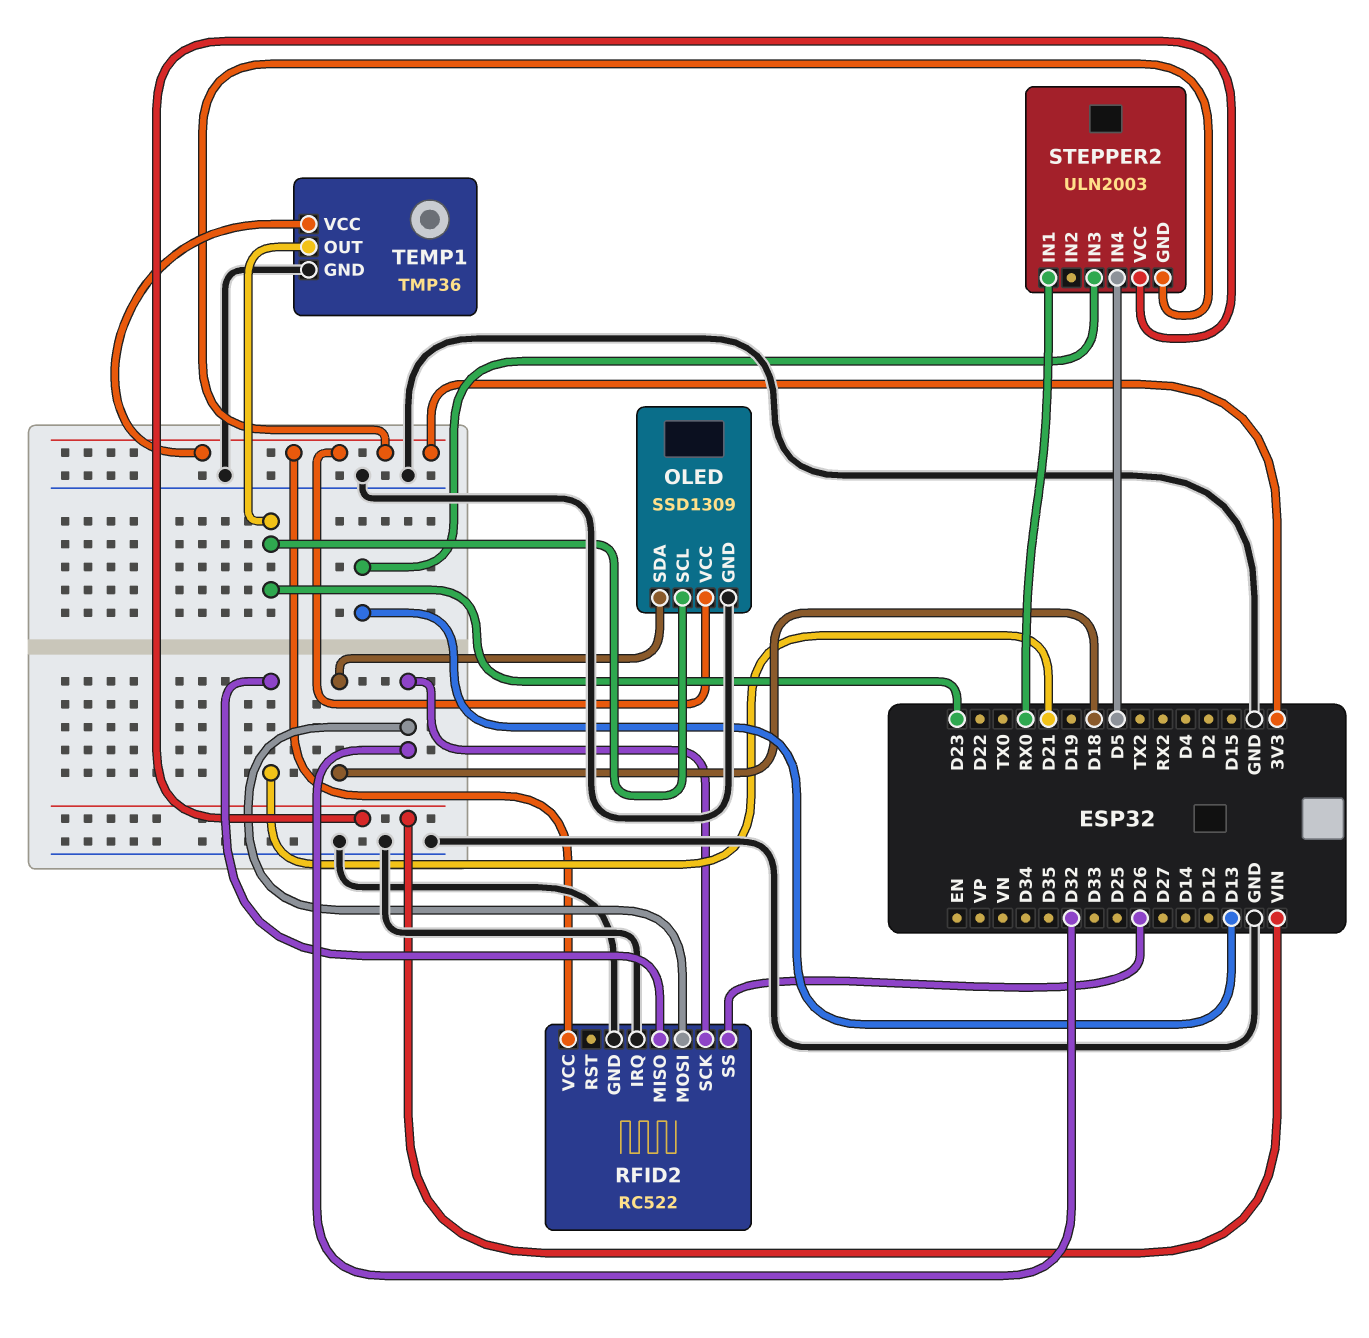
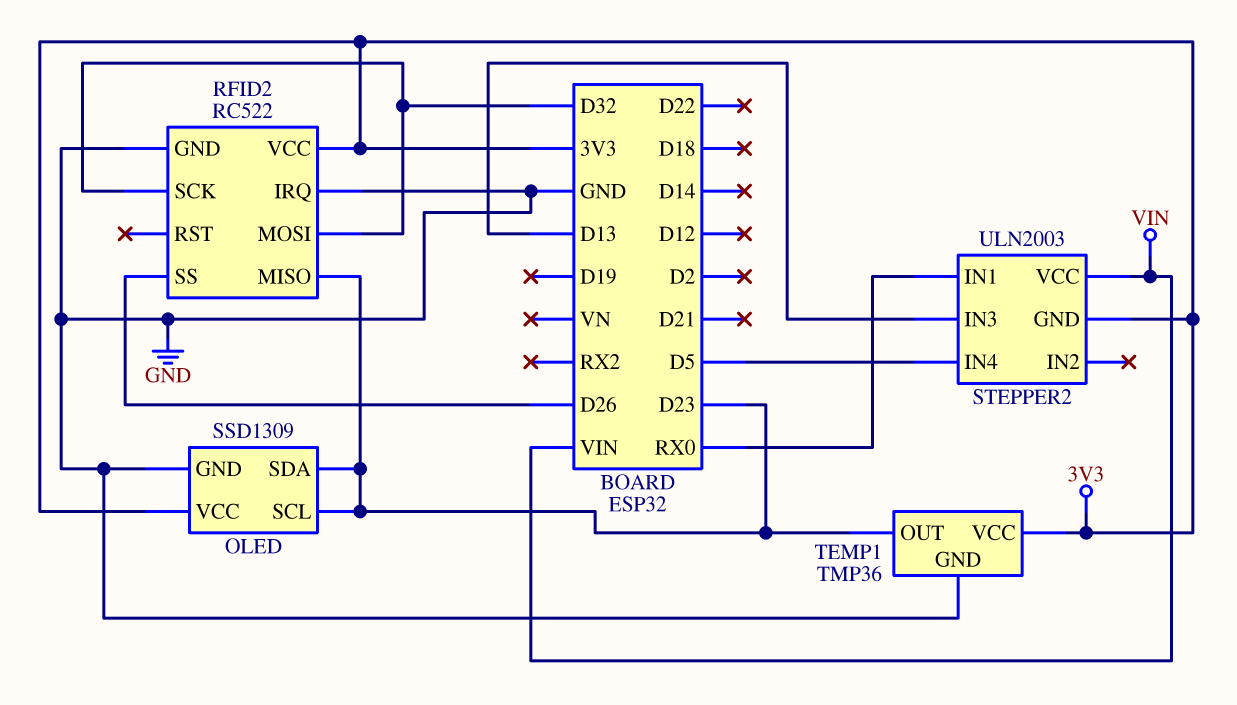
OLED pin SDA: D18 -> D23
RFID2 pin MISO: D21 -> D23

